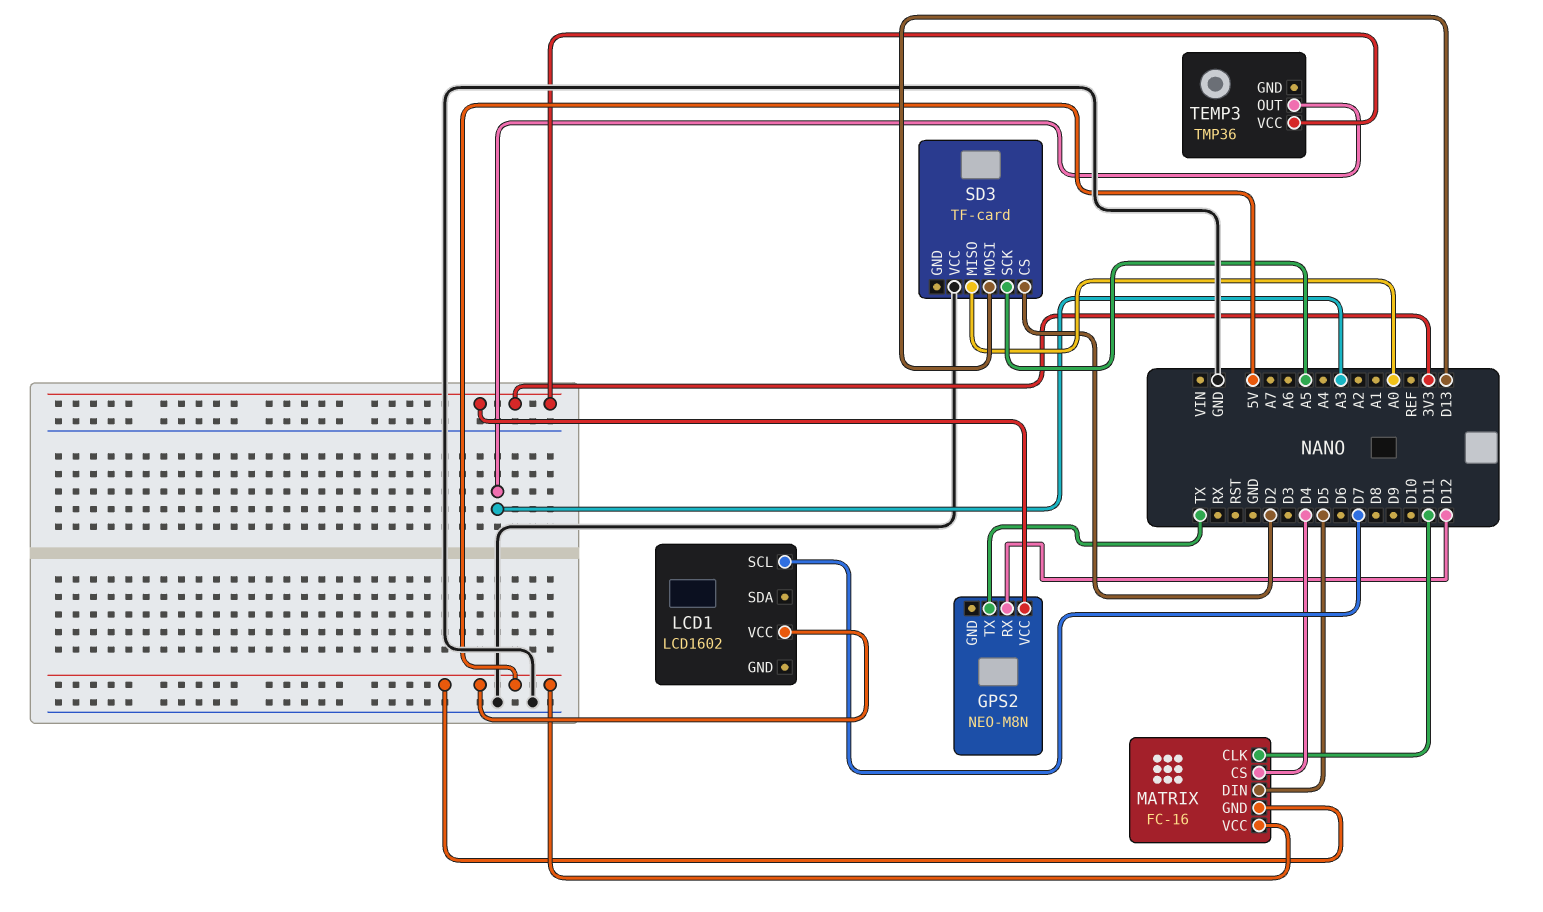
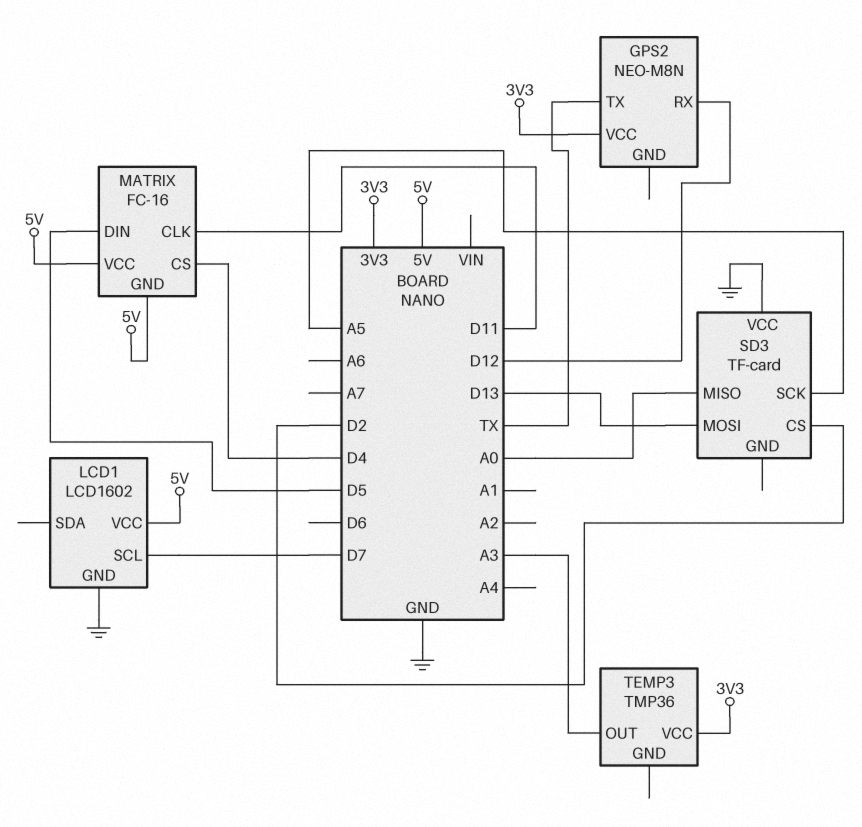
LCD1 pin GND: none -> GND

